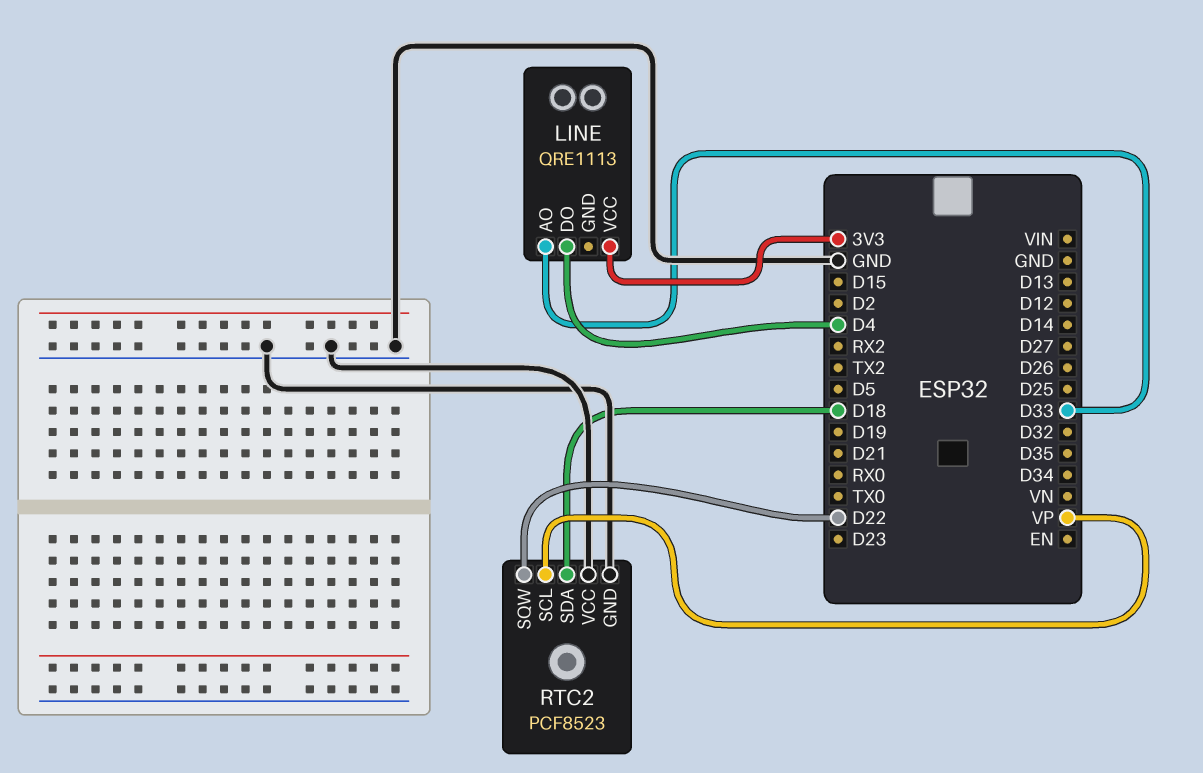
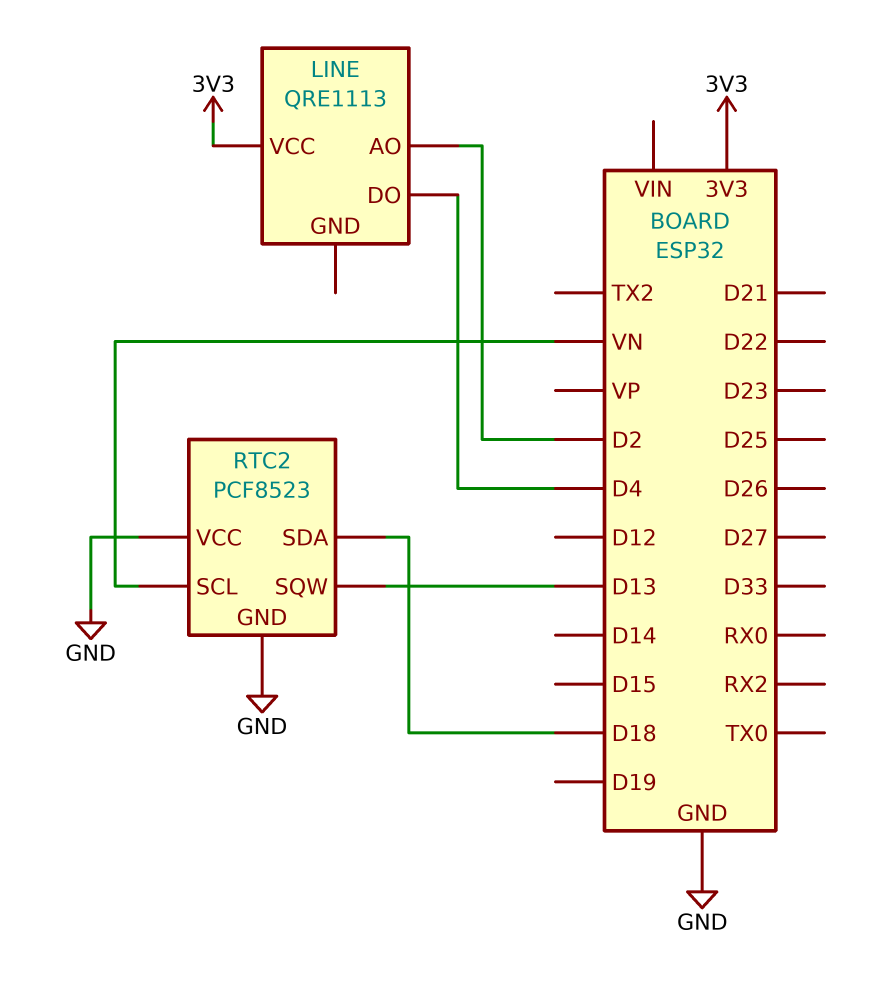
LINE pin AO: D33 -> D2
RTC2 pin SCL: VP -> VN
RTC2 pin SQW: D22 -> D13

